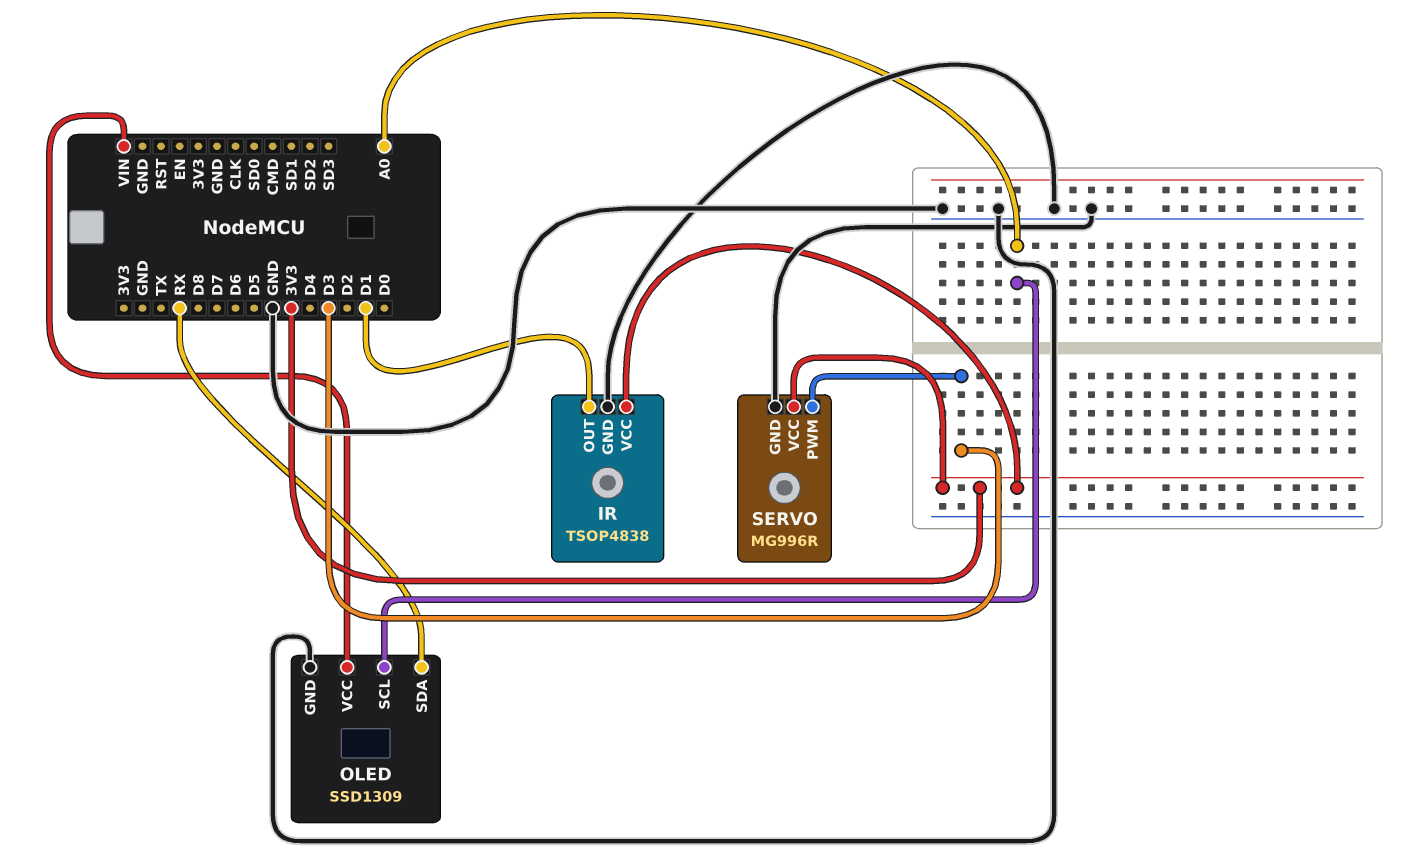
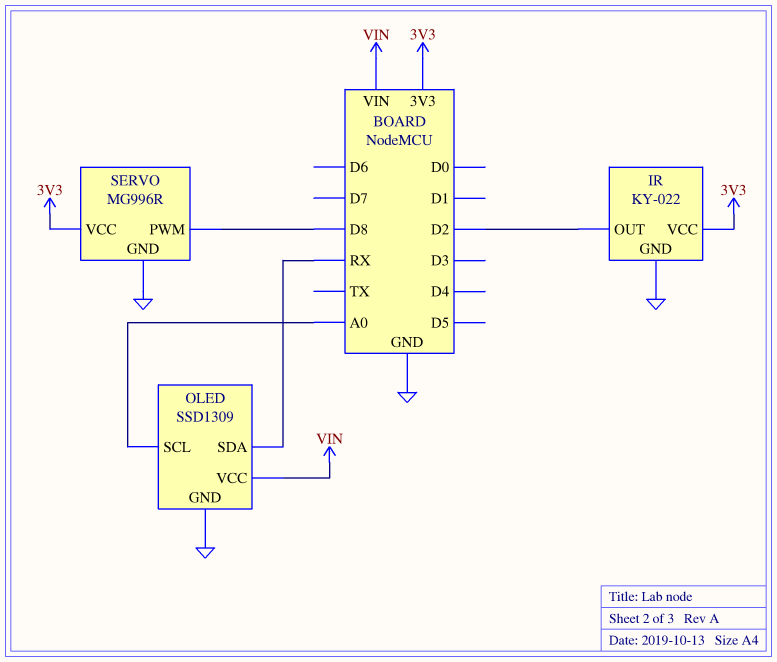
IR: TSOP4838 -> KY-022
IR pin OUT: D1 -> D2
SERVO pin PWM: D3 -> D8

